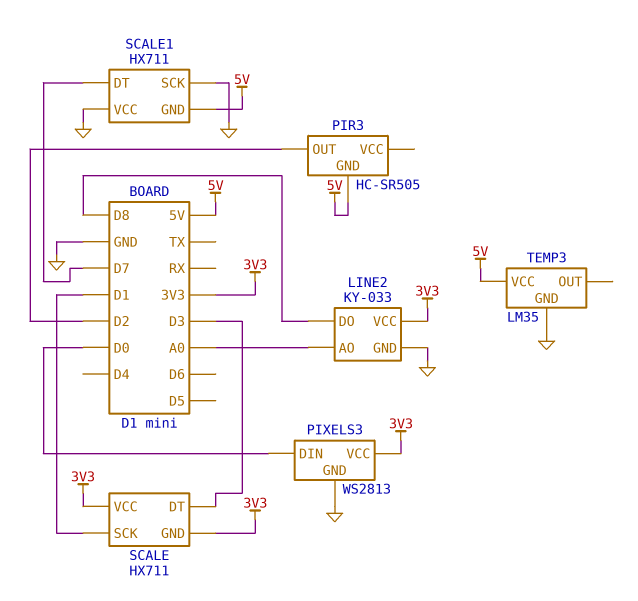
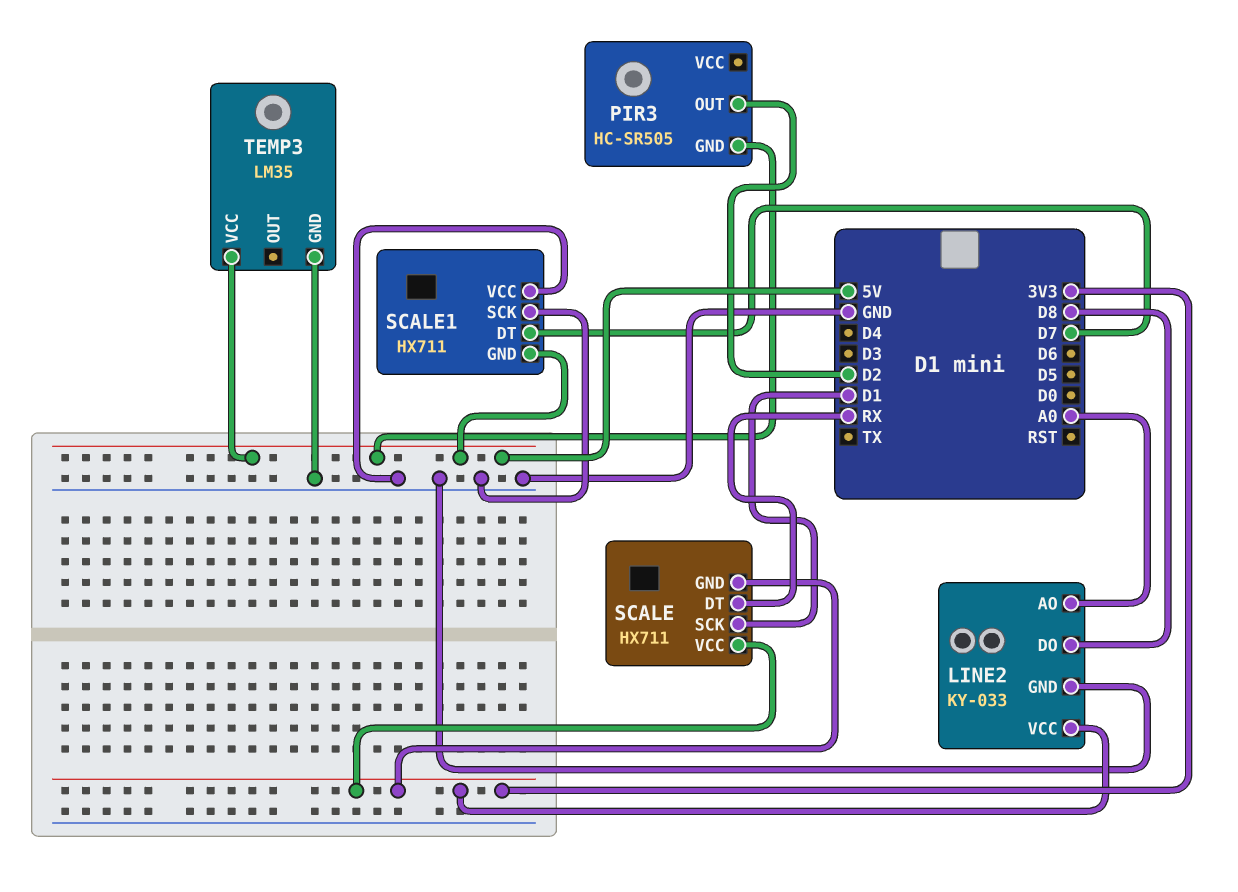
PIXELS3: WS2813 -> none
PIXELS3 pin DIN: D0 -> none
PIXELS3 pin GND: GND -> none
PIXELS3 pin VCC: 3V3 -> none
SCALE pin DT: D3 -> RX

